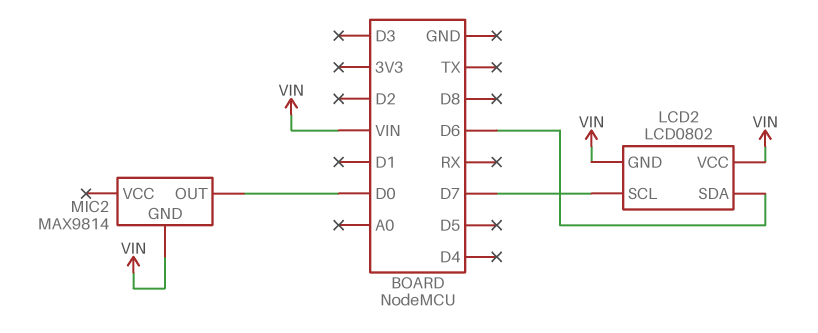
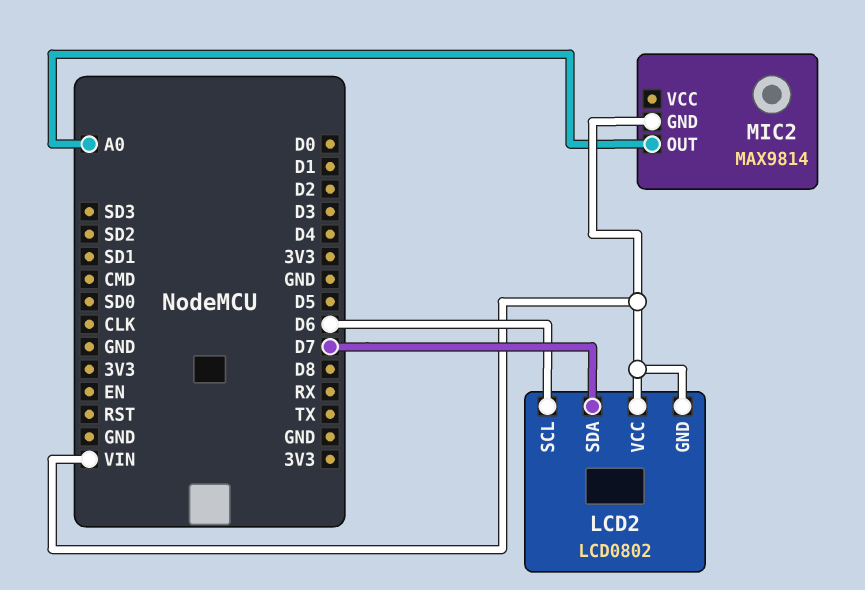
LCD2 pin SCL: D7 -> D6
LCD2 pin SDA: D6 -> D7
MIC2 pin OUT: D0 -> A0

